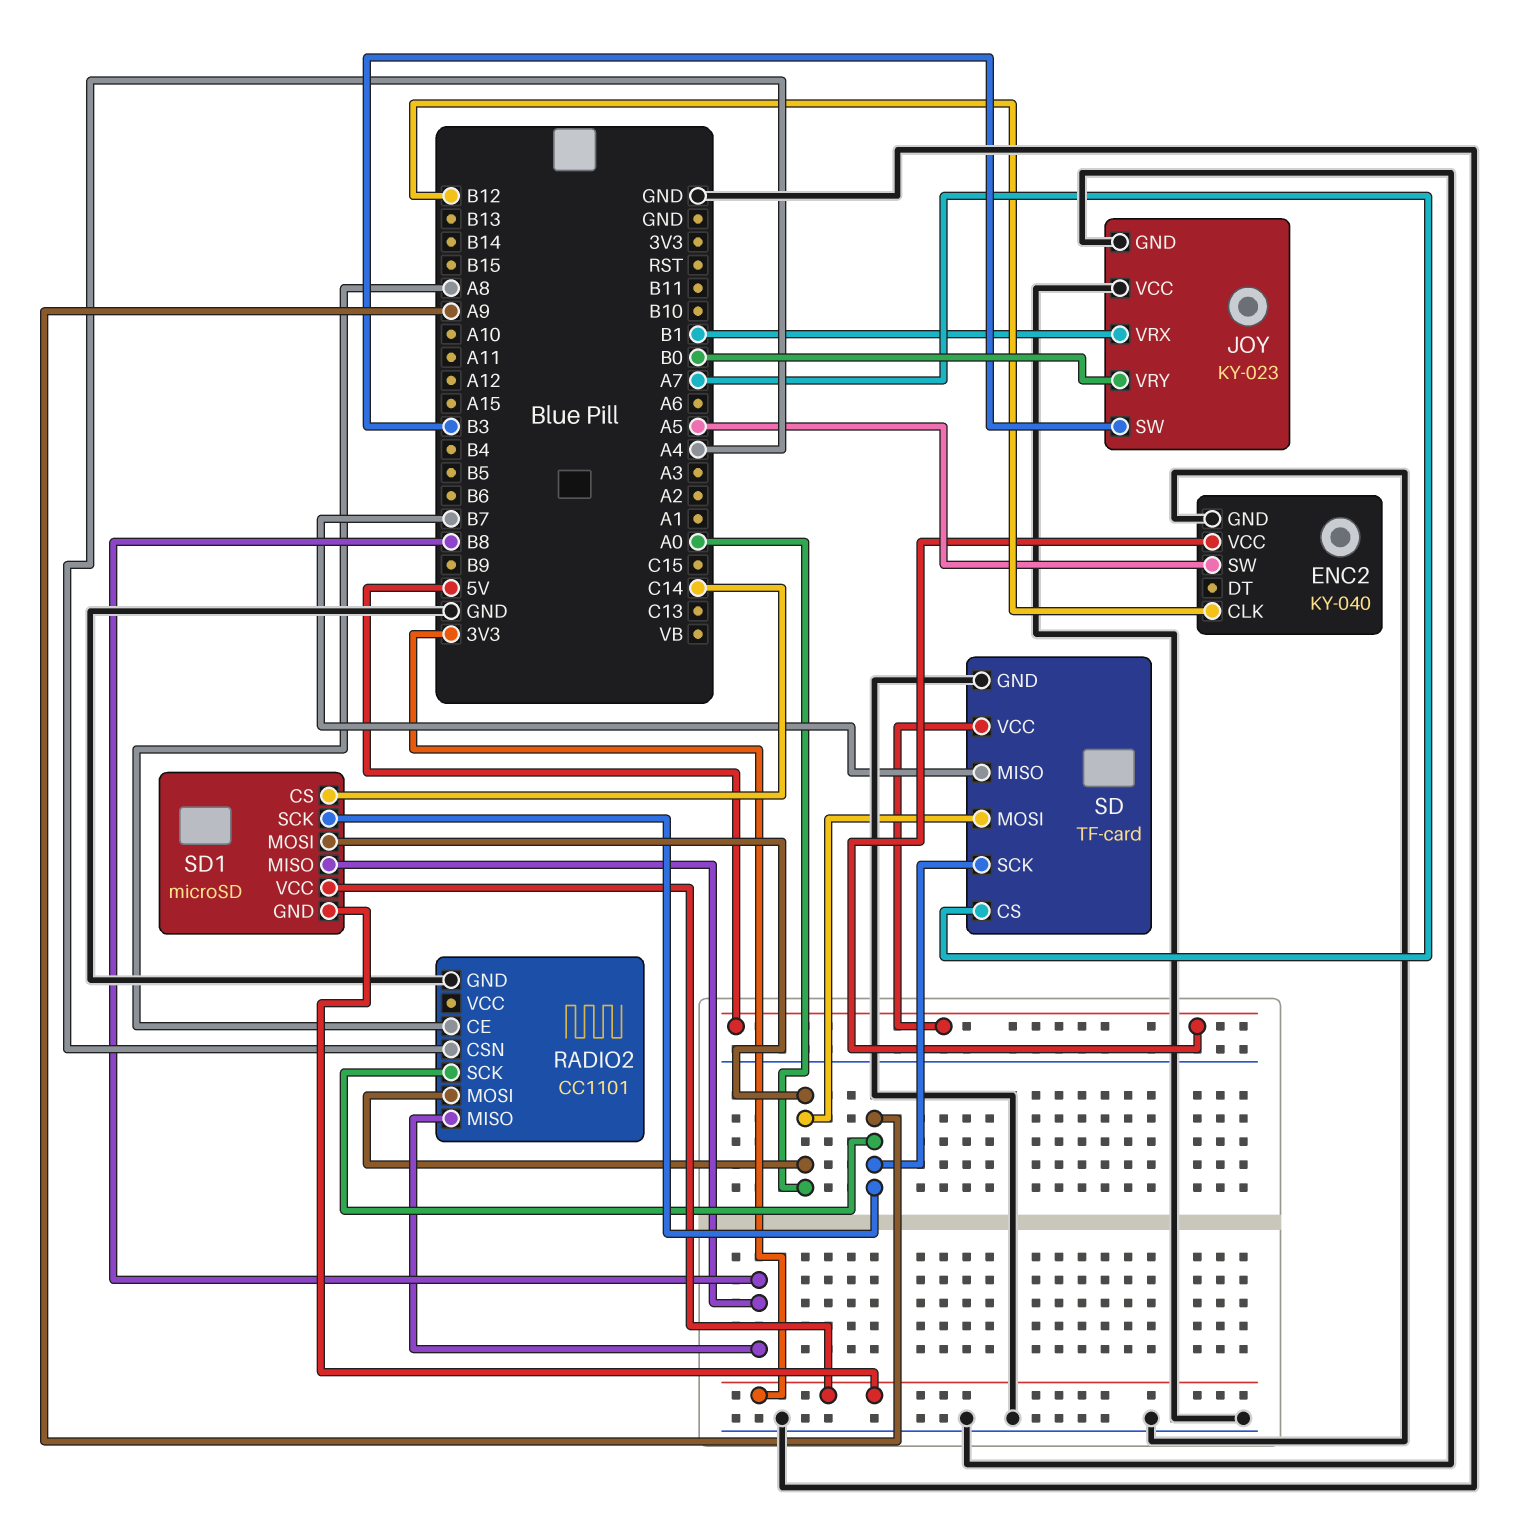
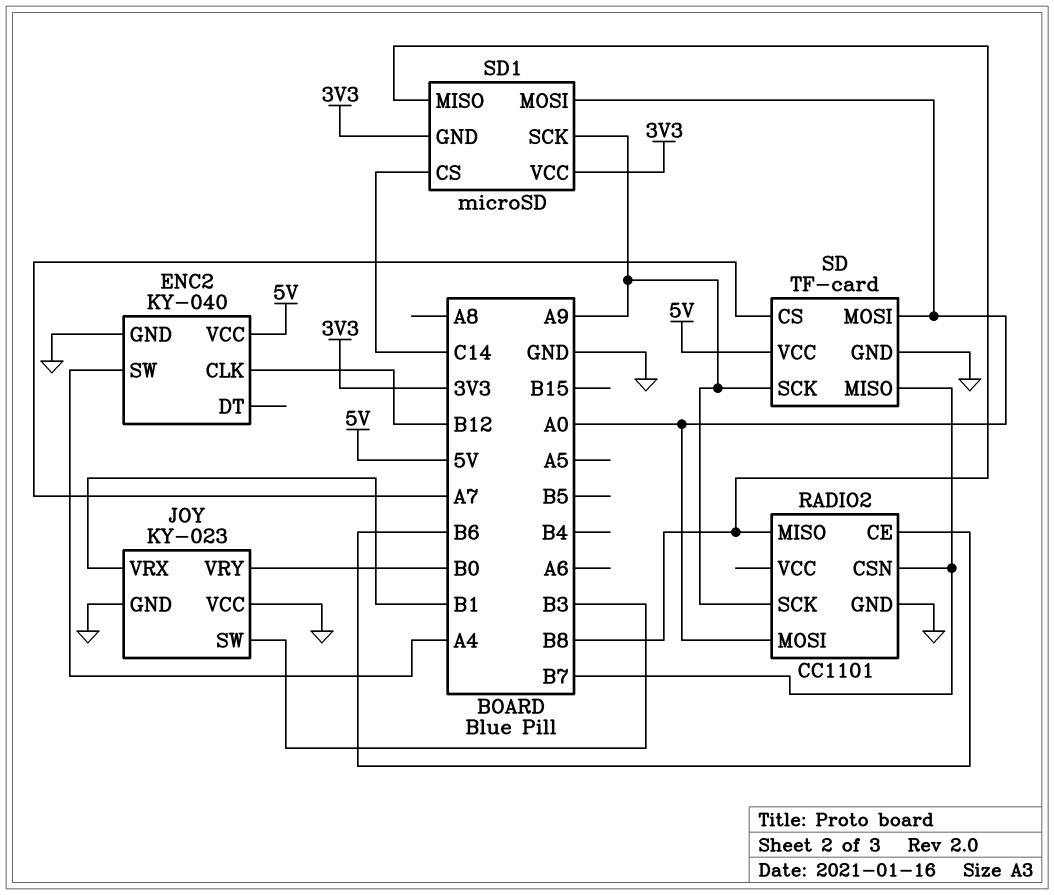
ENC2 pin SW: A5 -> A4
RADIO2 pin CE: A8 -> B6
RADIO2 pin CSN: A4 -> B7

